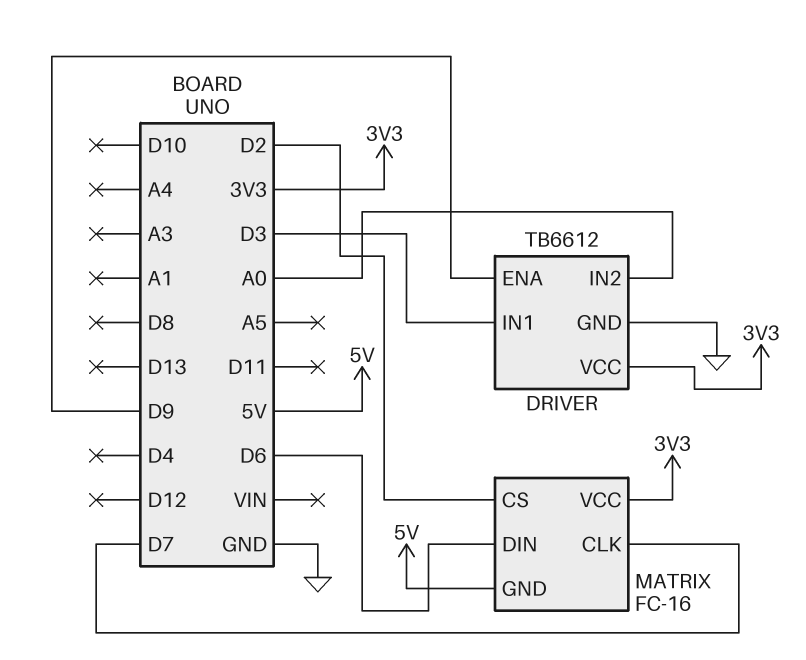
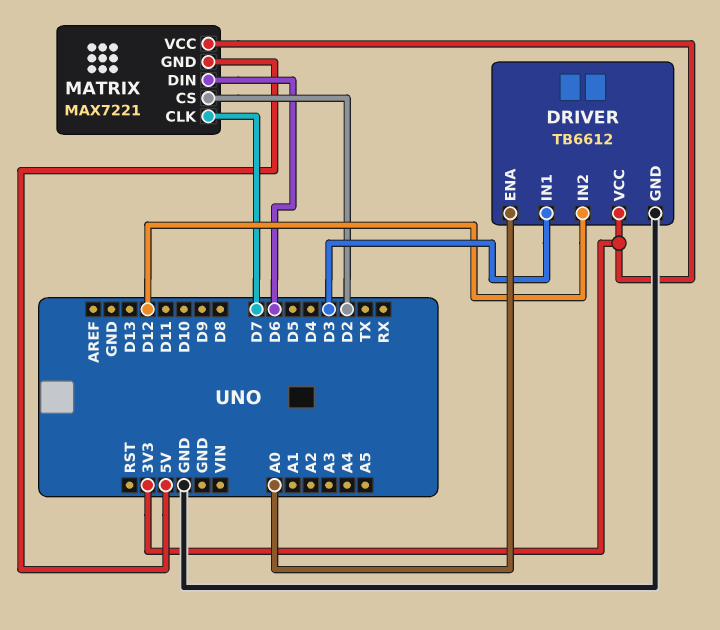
DRIVER pin ENA: D9 -> A0
DRIVER pin IN2: A0 -> D12
MATRIX: FC-16 -> MAX7221

